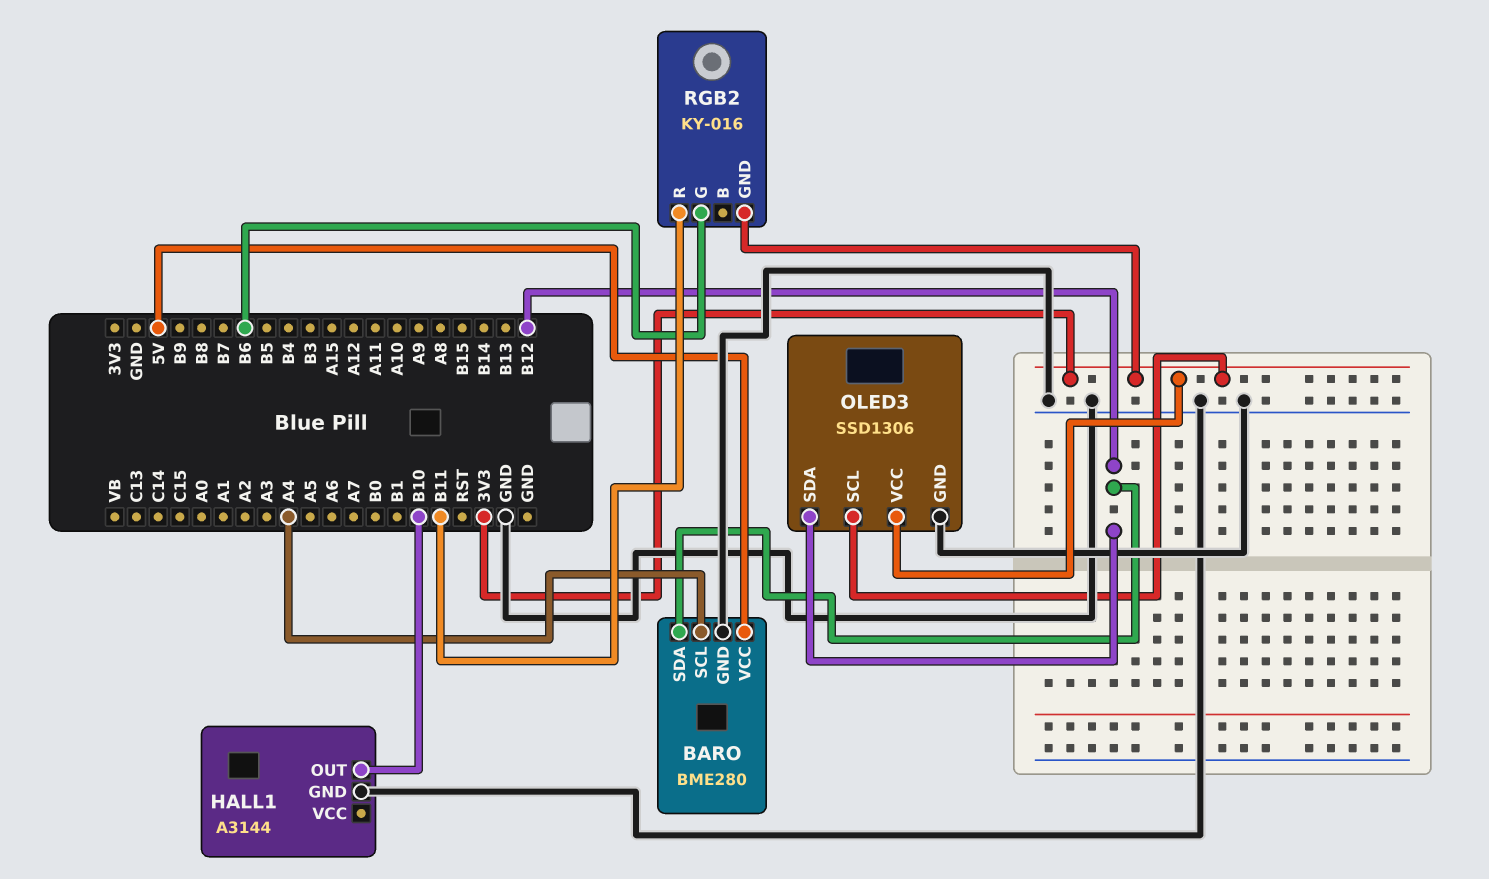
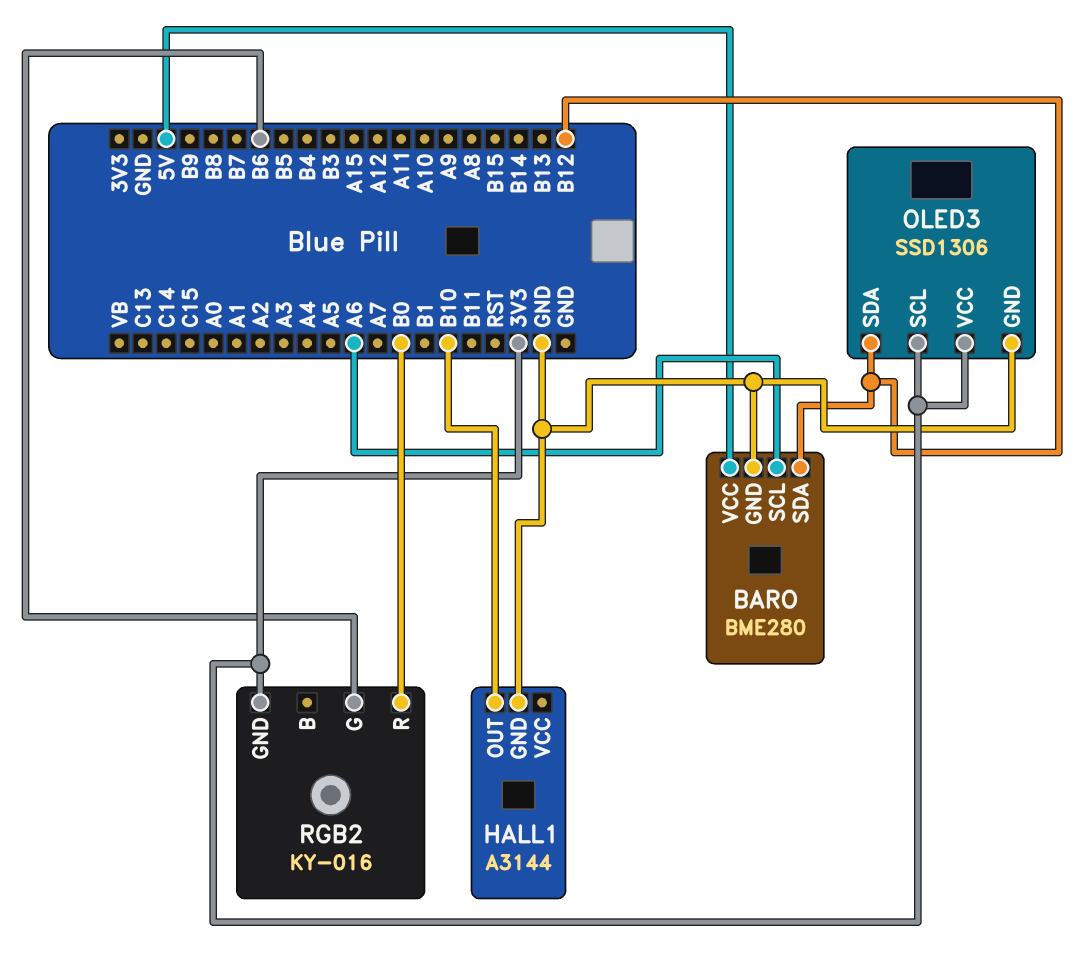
BARO pin SCL: A4 -> A6
RGB2 pin R: B11 -> B0

